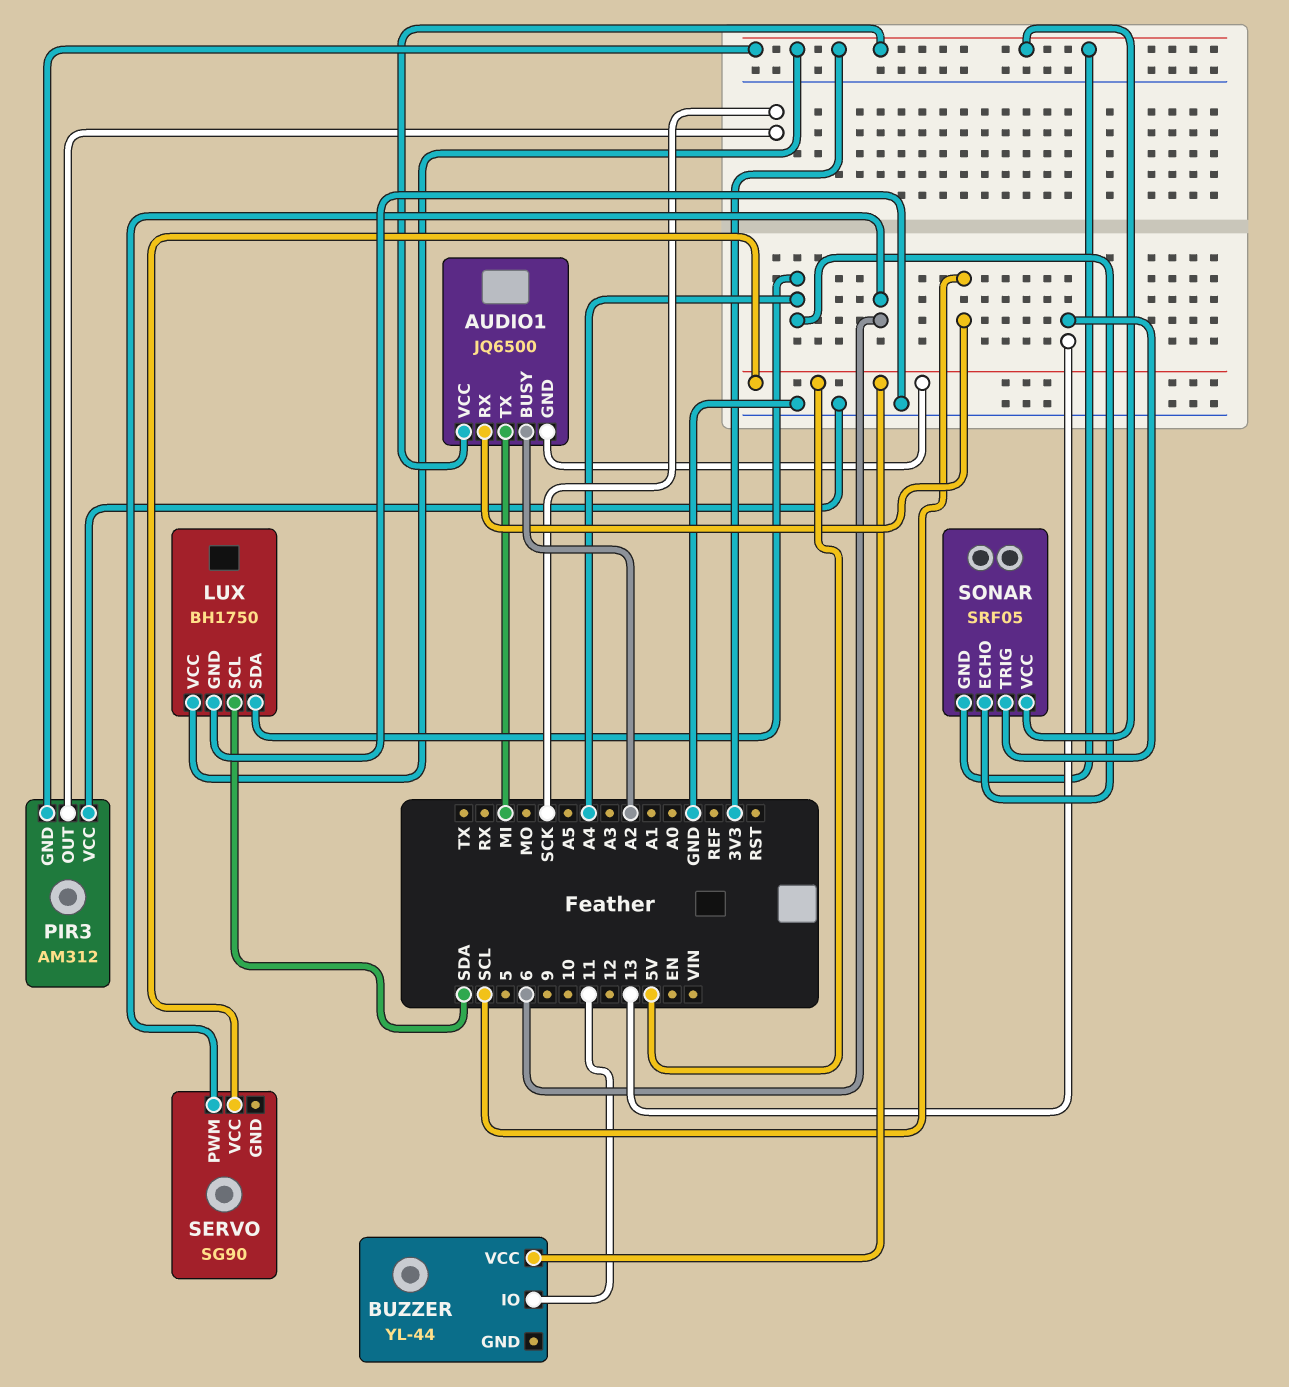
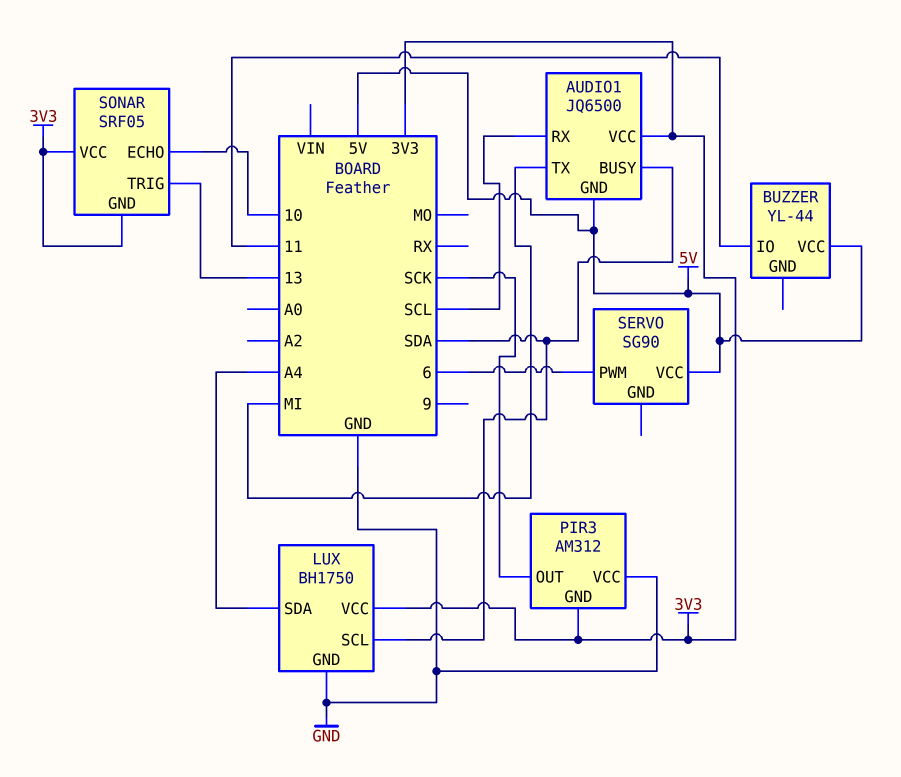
AUDIO1 pin BUSY: A2 -> SDA
SONAR pin ECHO: A4 -> 10

